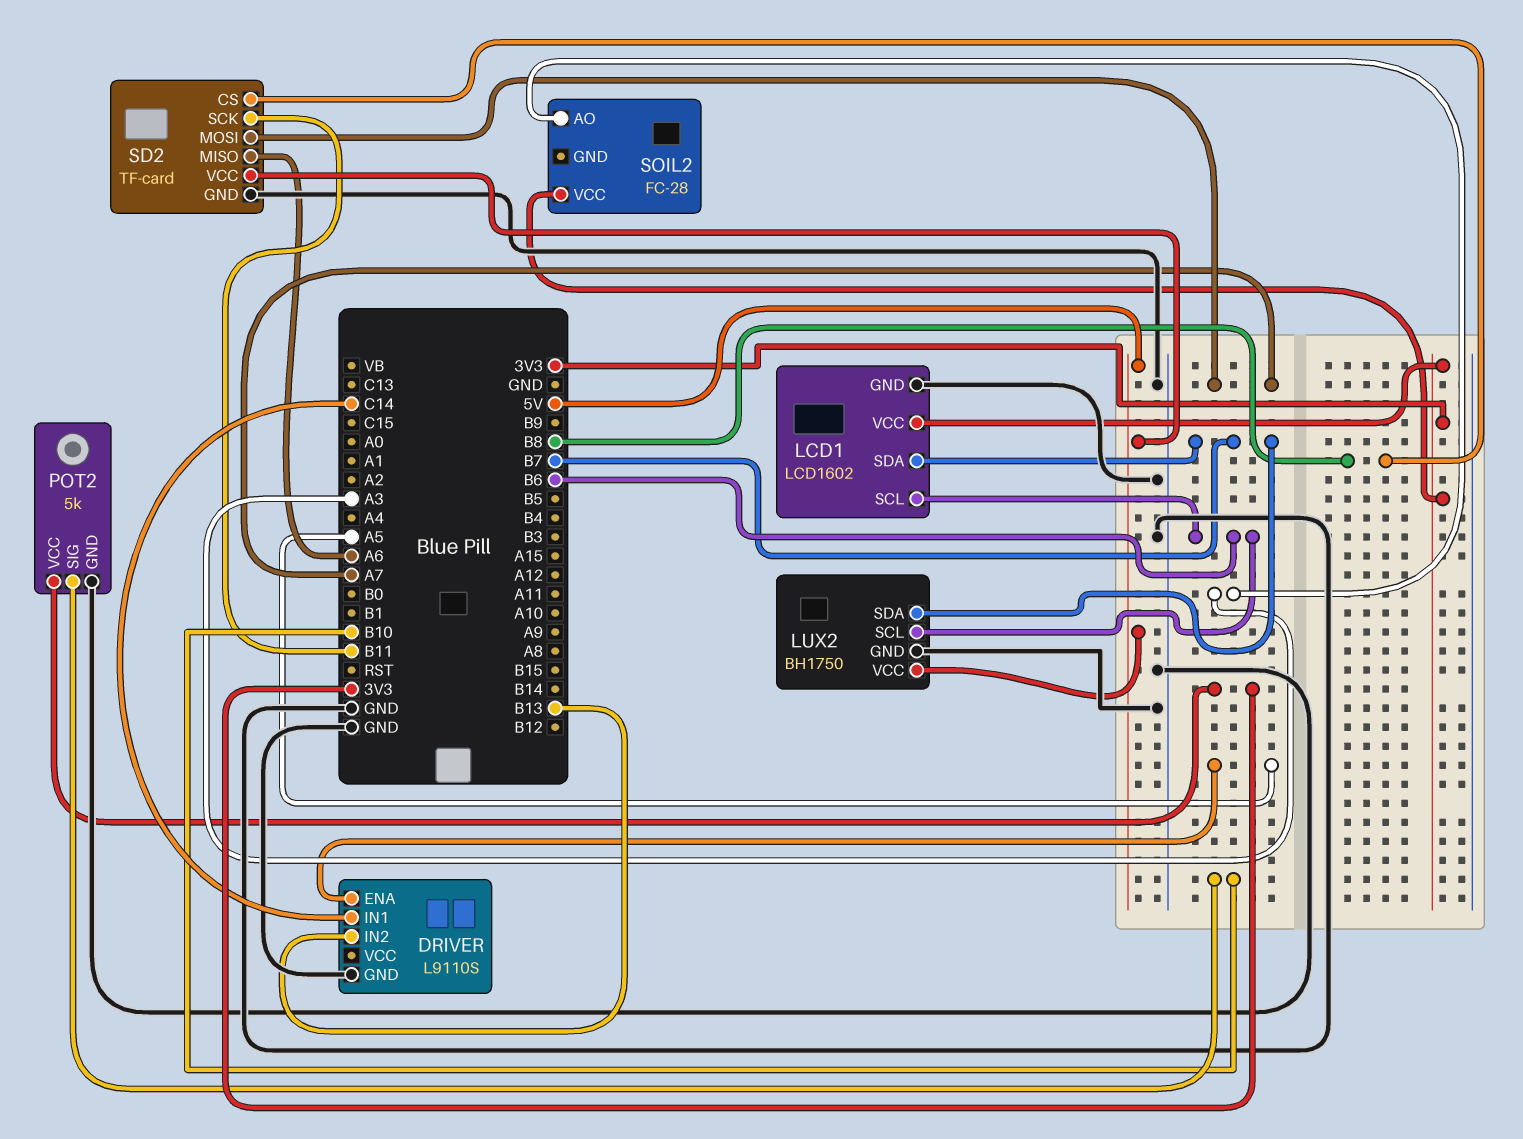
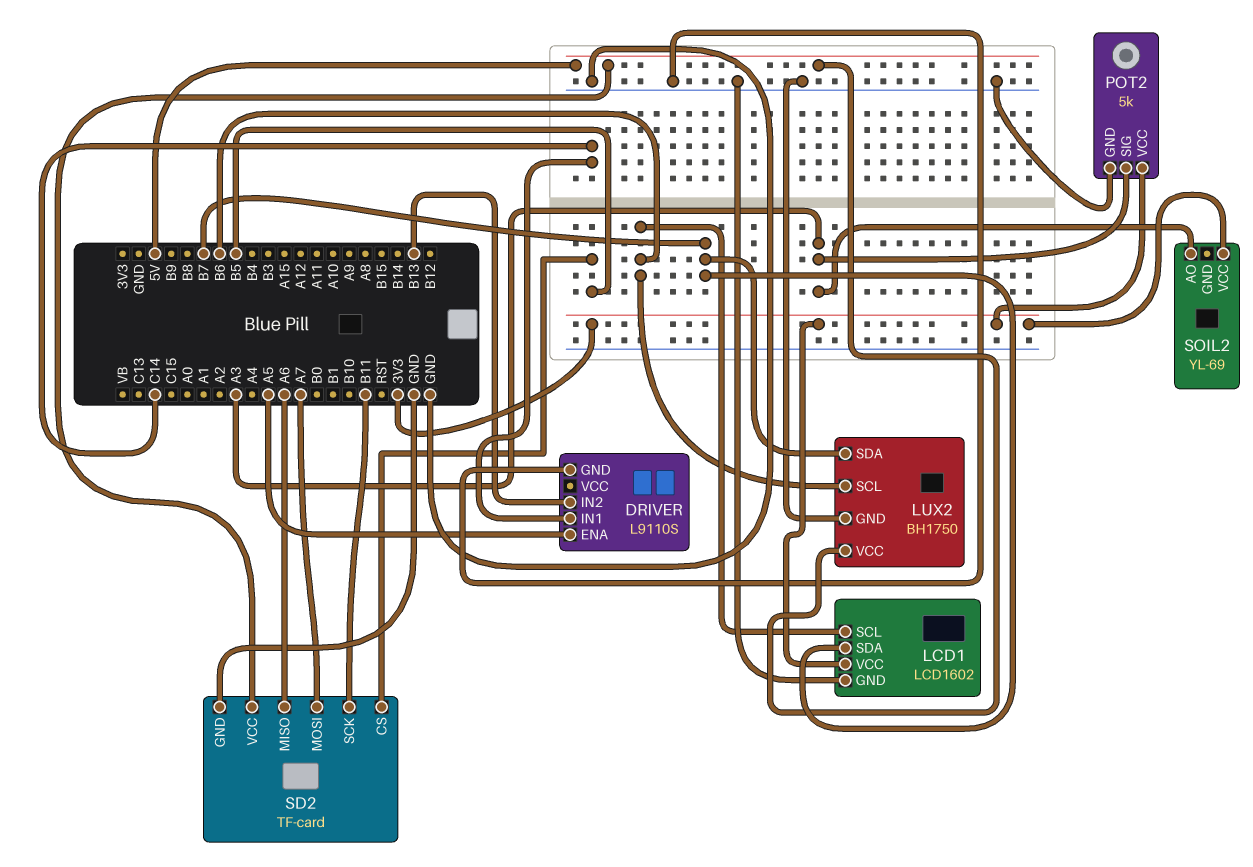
POT2 pin SIG: B10 -> A3
SD2 pin CS: B8 -> B5
SOIL2: FC-28 -> YL-69

